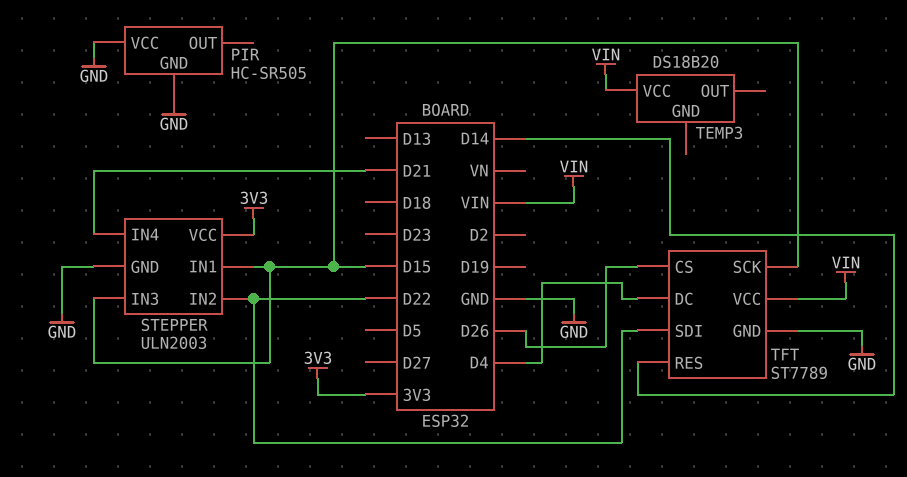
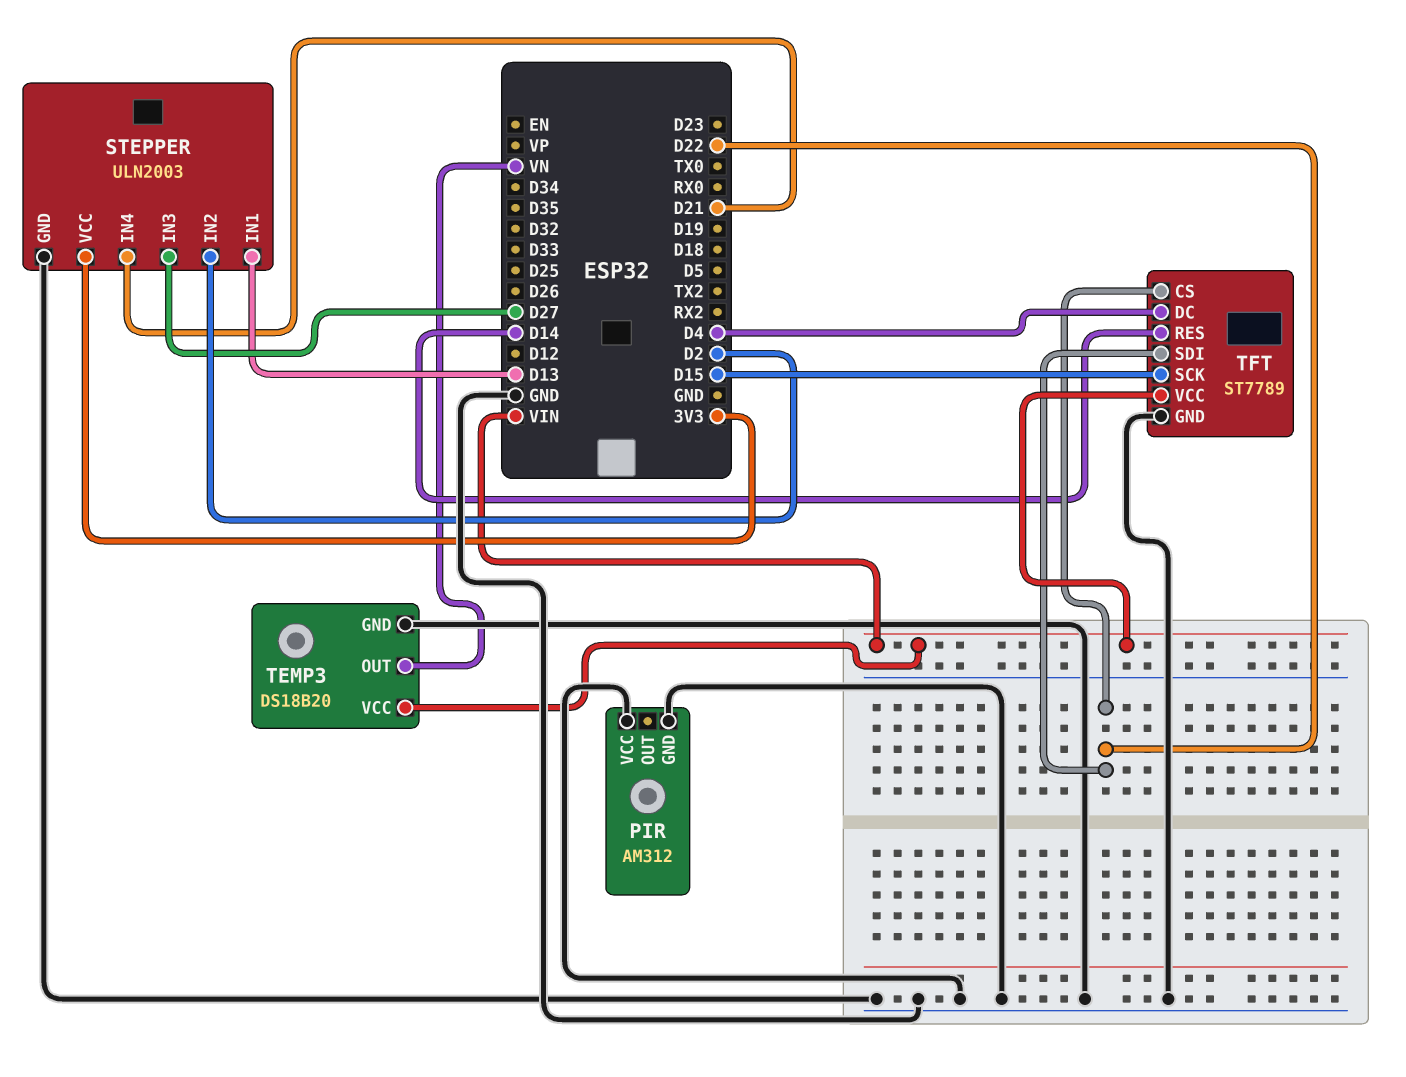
PIR: HC-SR505 -> AM312
STEPPER pin IN1: D15 -> D13
STEPPER pin IN2: D22 -> D2
STEPPER pin IN3: D15 -> D27
TEMP3 pin GND: none -> GND
TEMP3 pin OUT: none -> VN
TFT pin CS: D26 -> D22

